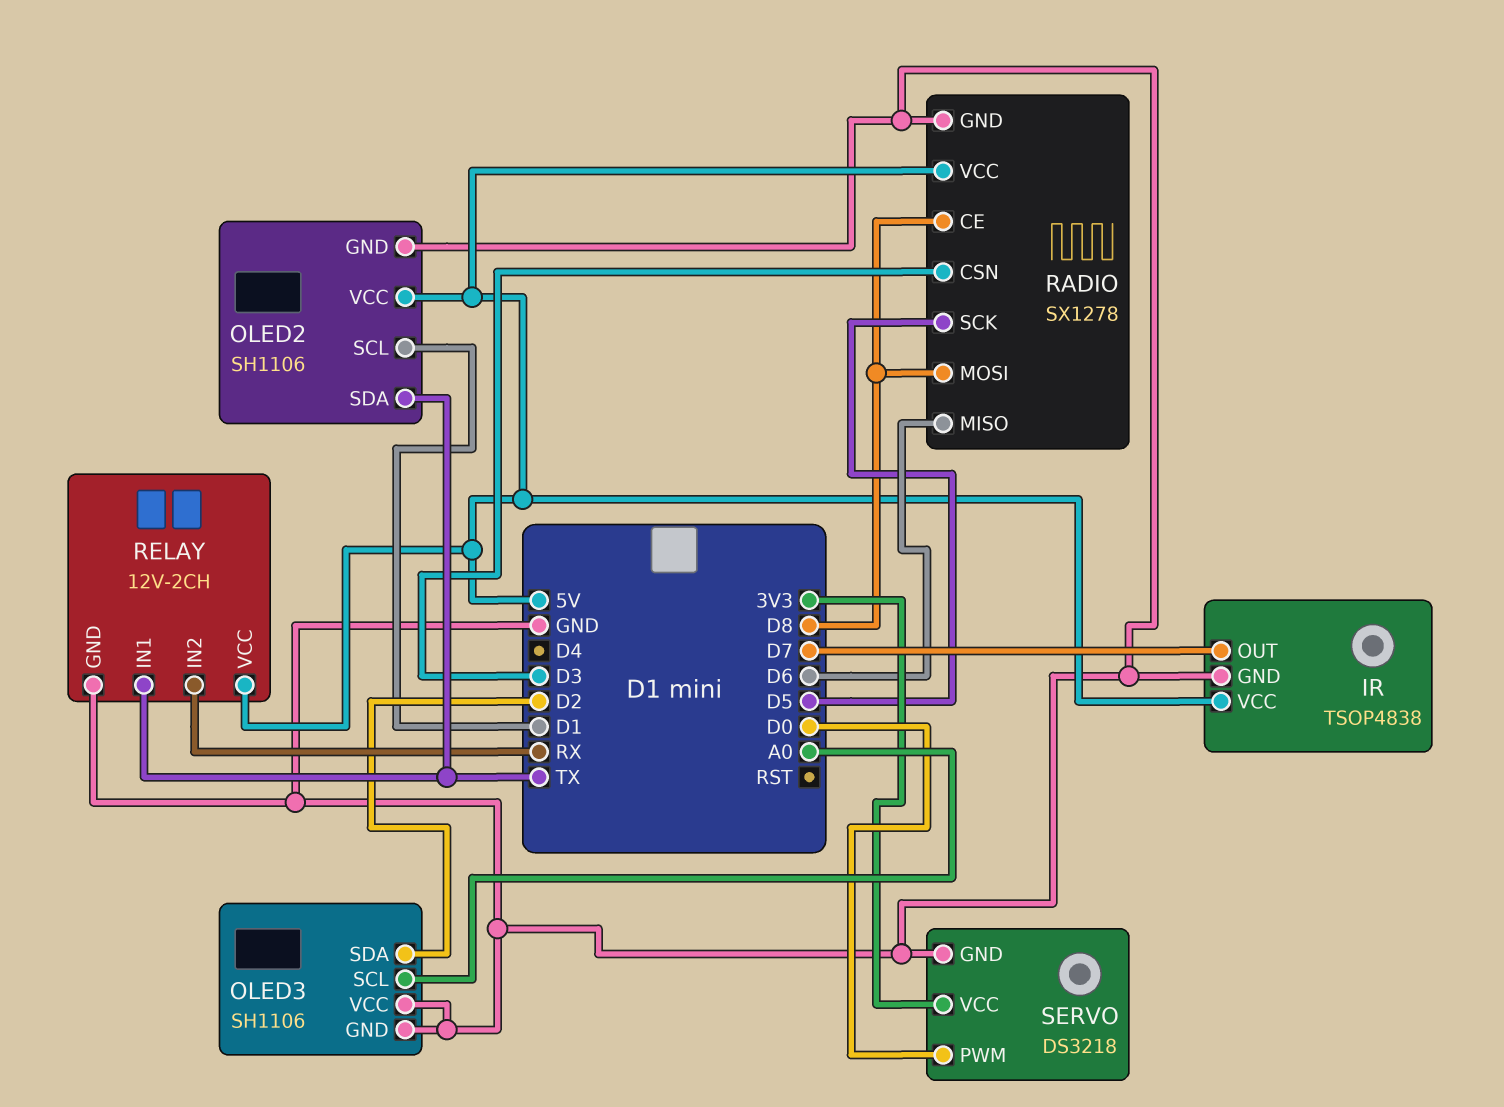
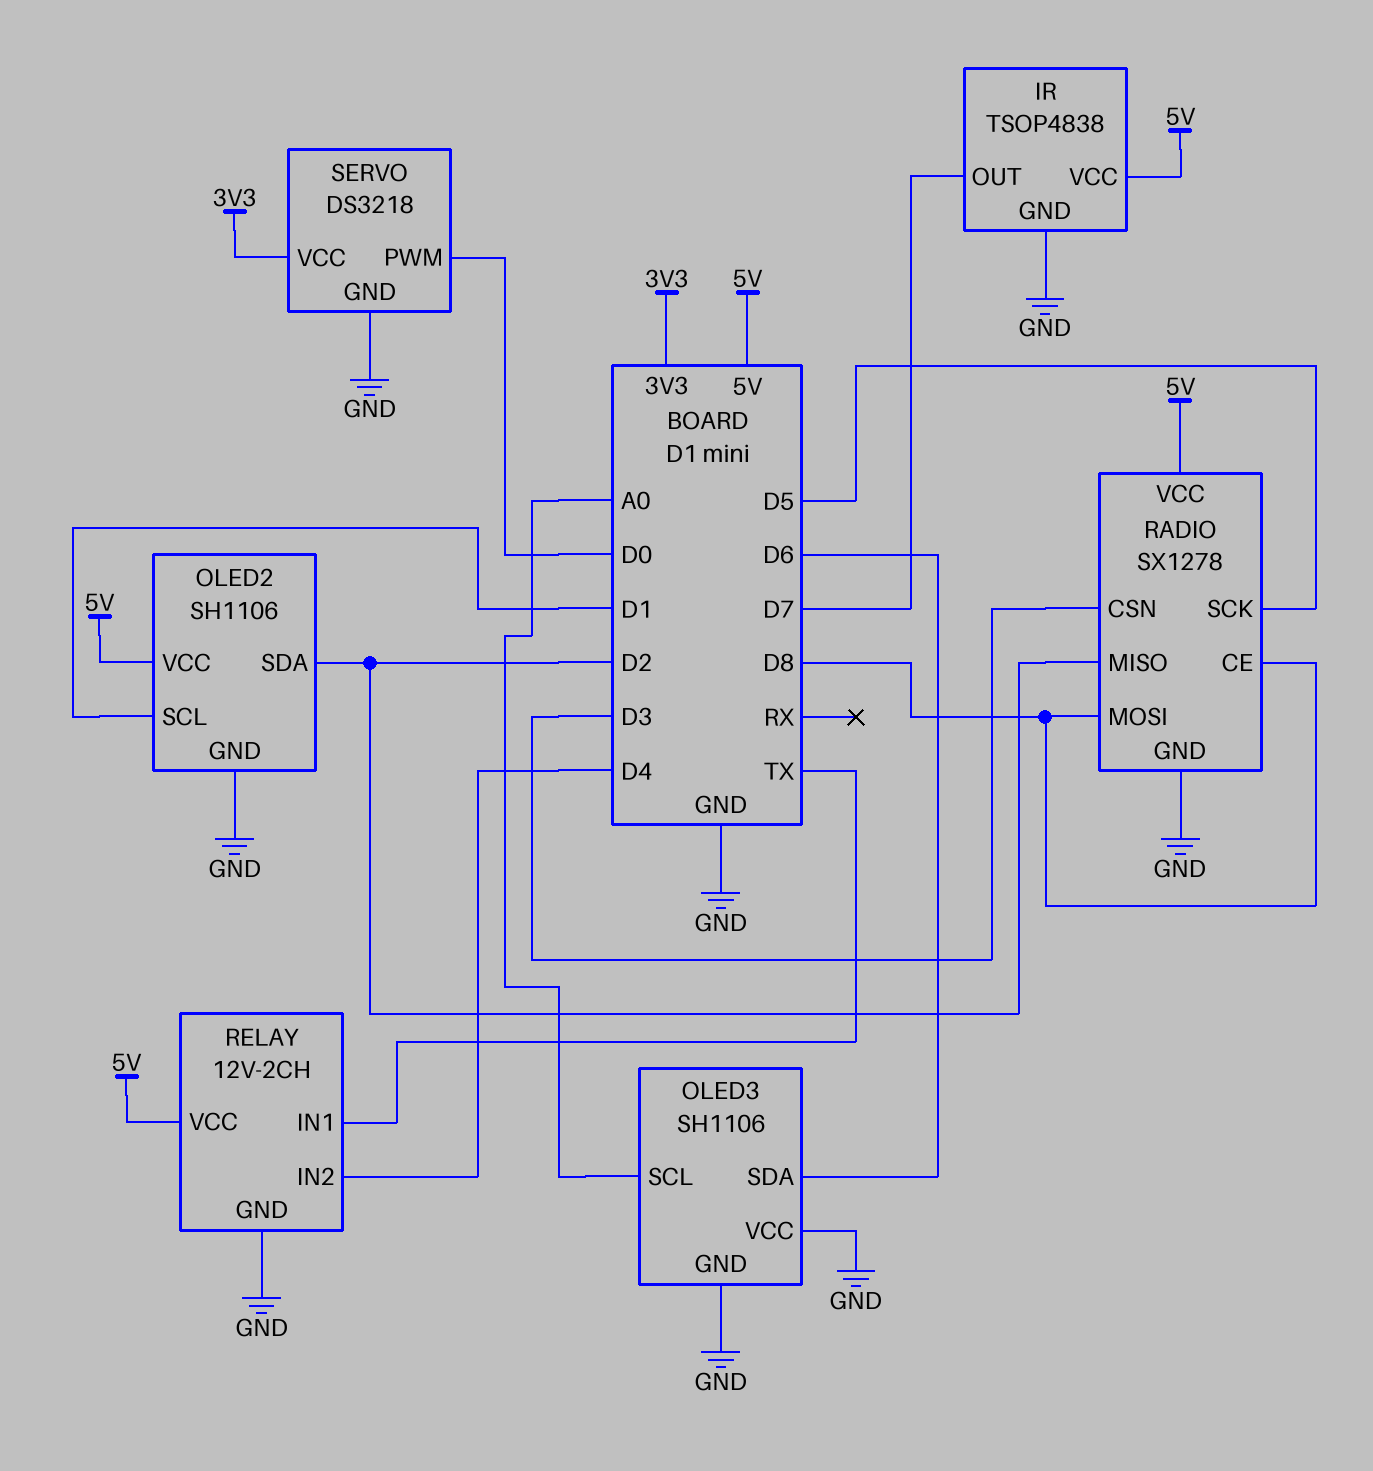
OLED2 pin SDA: TX -> D2
OLED3 pin SDA: D2 -> D6
RADIO pin MISO: D6 -> D2
RELAY pin IN2: RX -> D4

